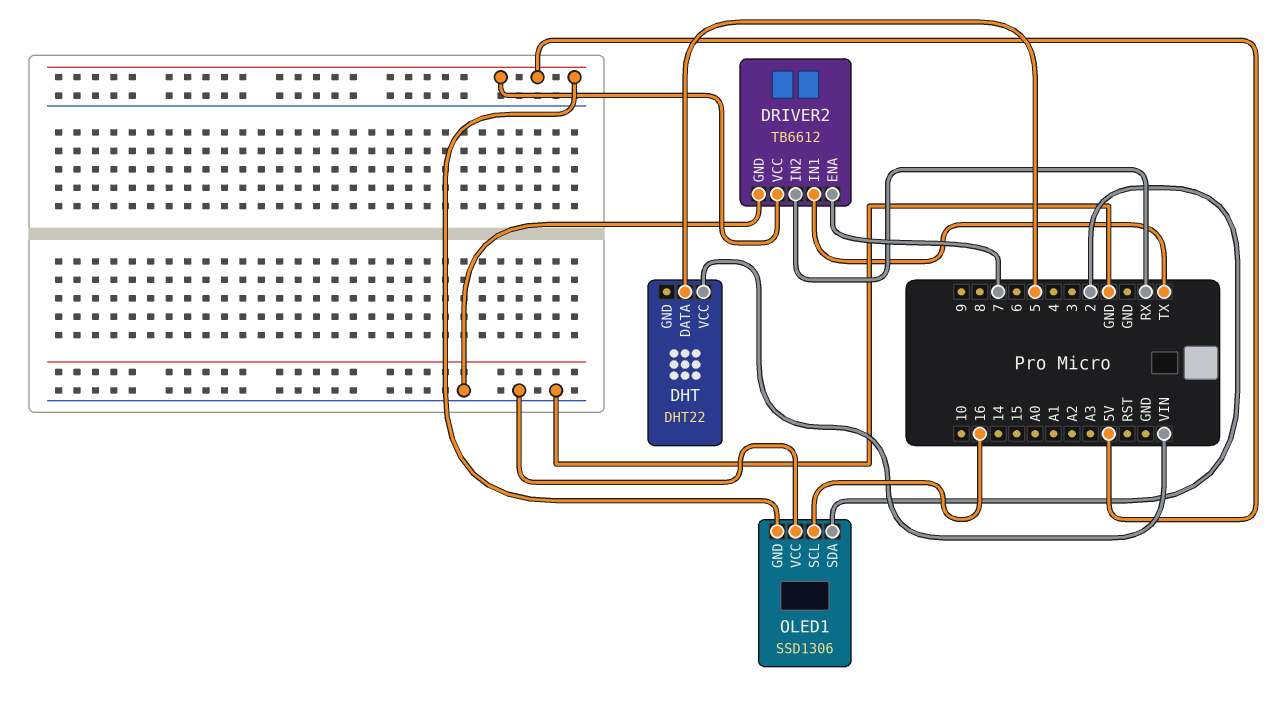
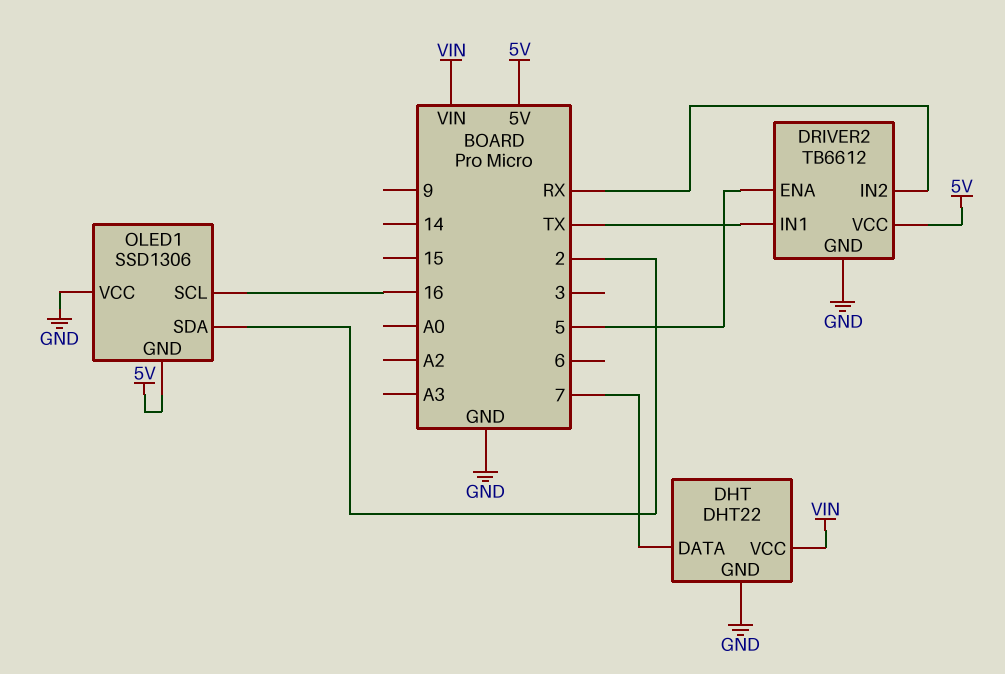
DHT pin DATA: 5 -> 7
DHT pin GND: none -> GND
DRIVER2 pin ENA: 7 -> 5

